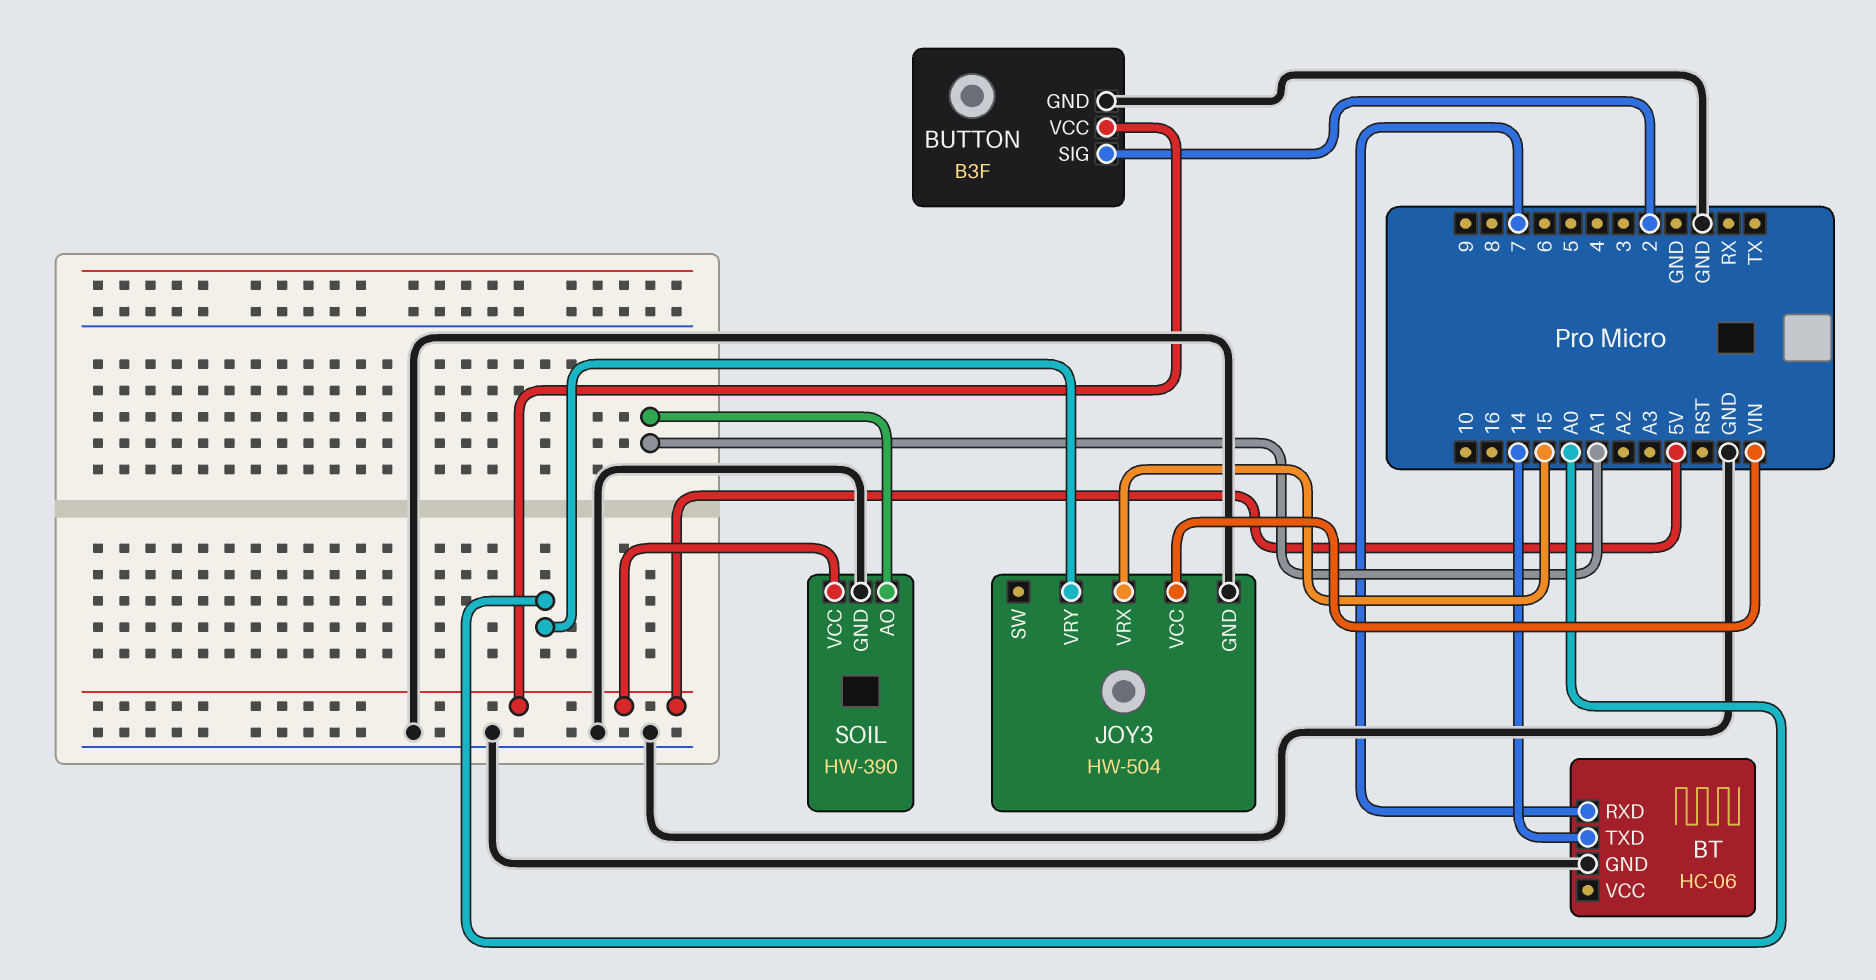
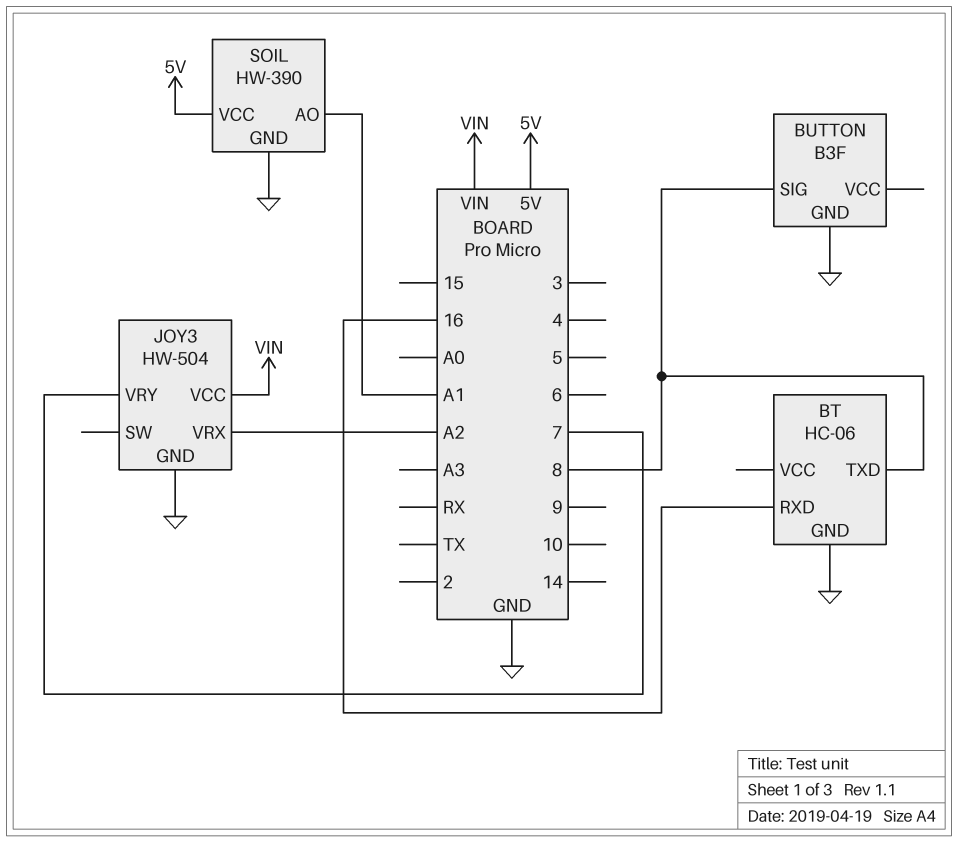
BT pin RXD: 7 -> 16
BT pin TXD: 14 -> 8
BUTTON pin SIG: 2 -> 8
BUTTON pin VCC: 5V -> none
JOY3 pin VRX: 15 -> A2
JOY3 pin VRY: A0 -> 7

